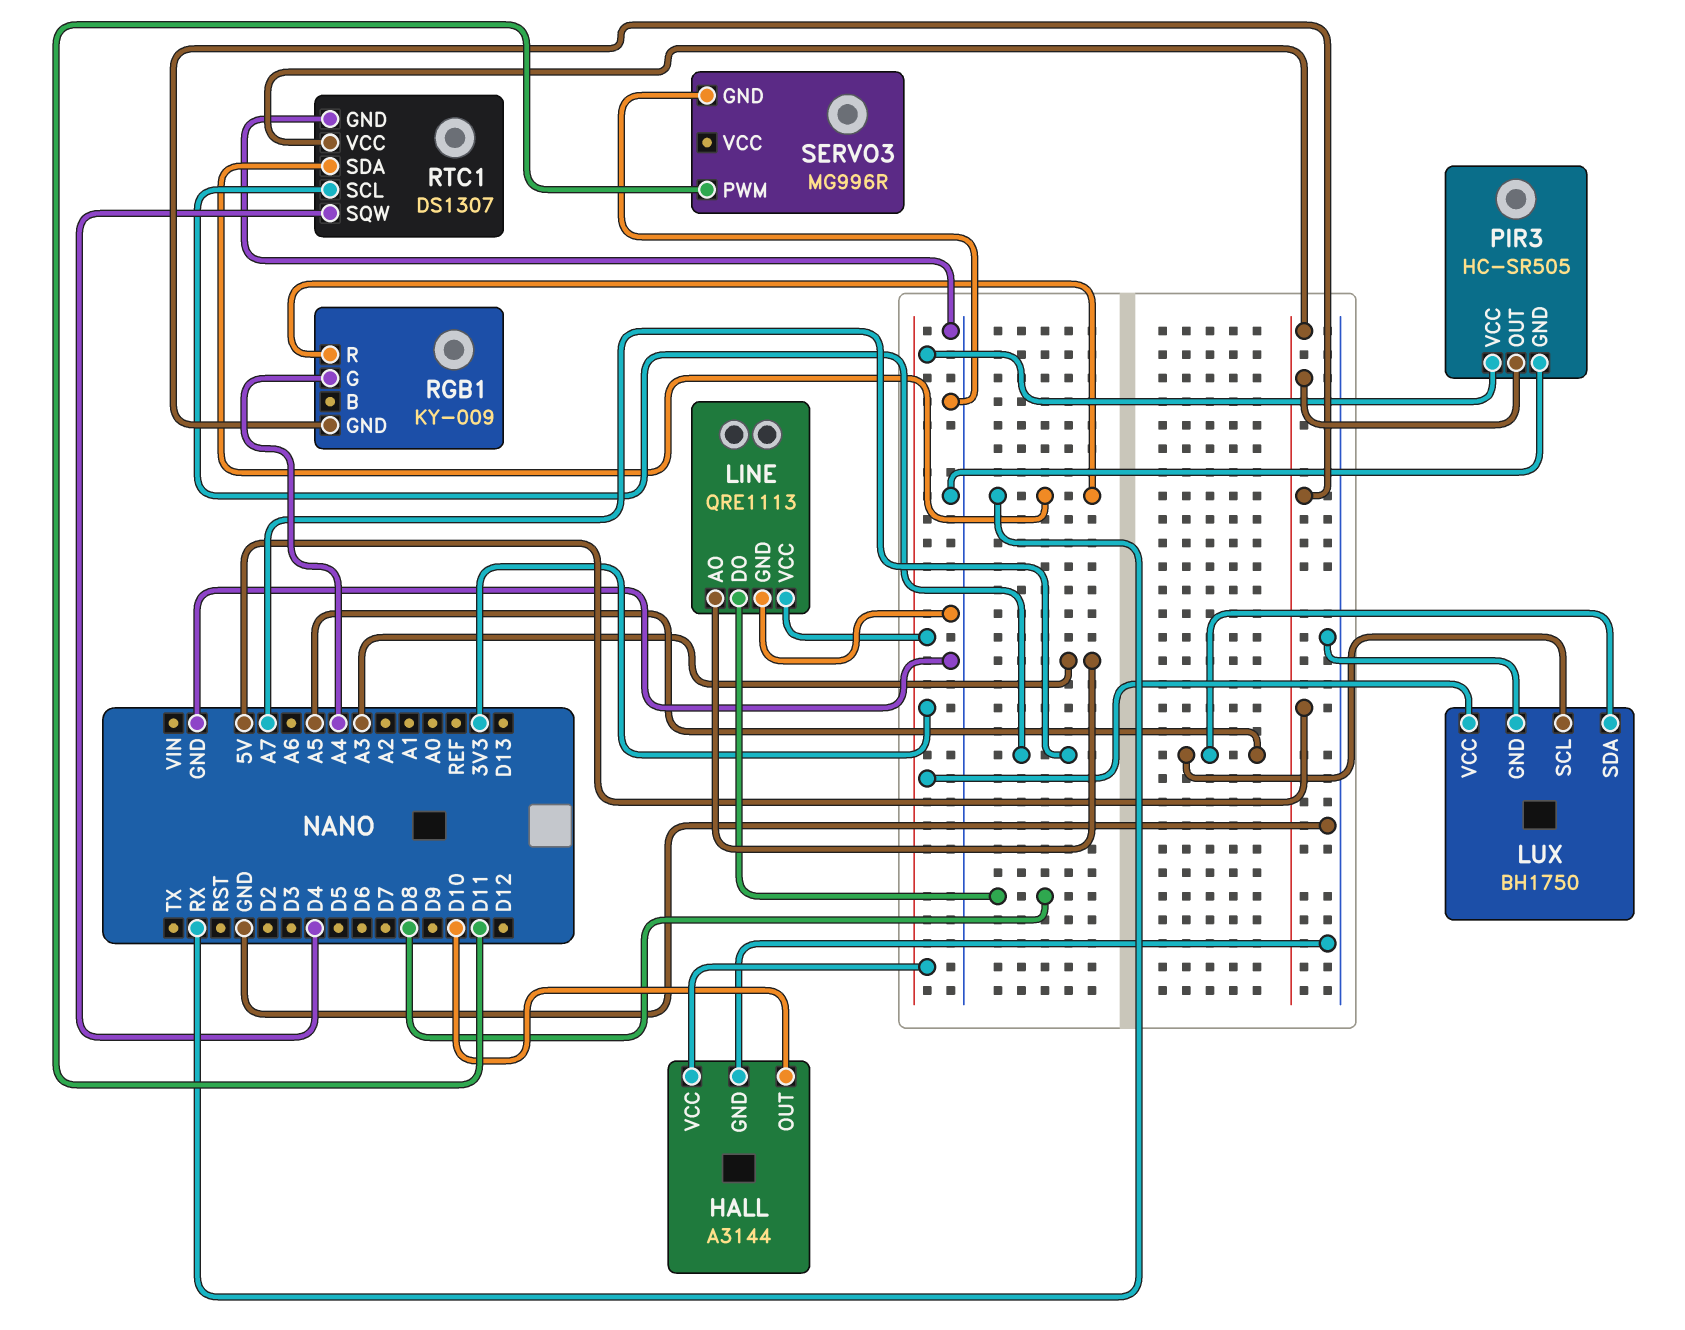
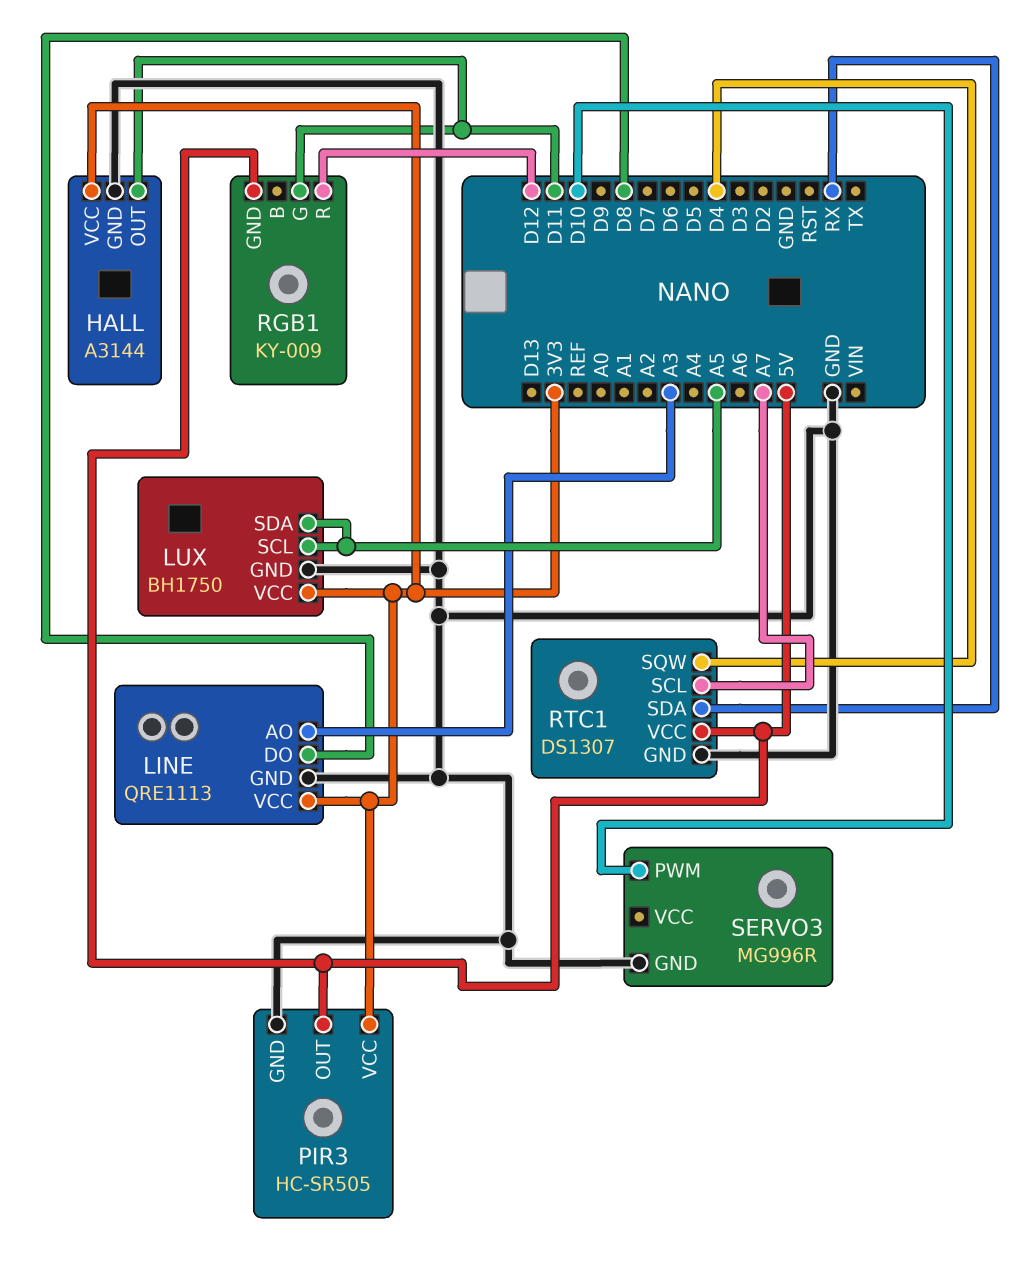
HALL pin OUT: D10 -> D11
RGB1 pin G: A4 -> D11
RGB1 pin R: RX -> D12
SERVO3 pin PWM: D11 -> D10

